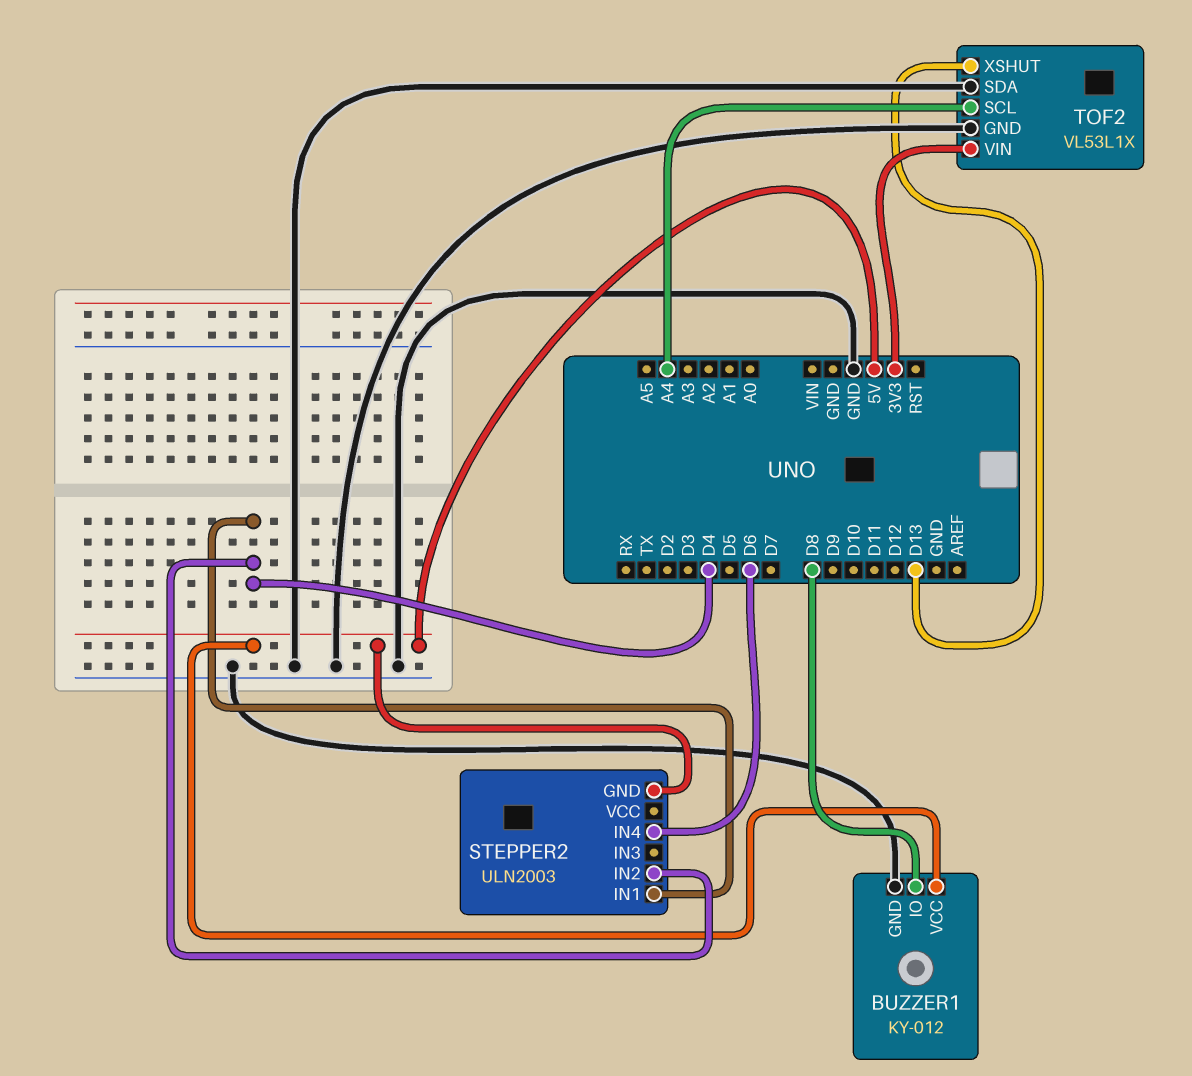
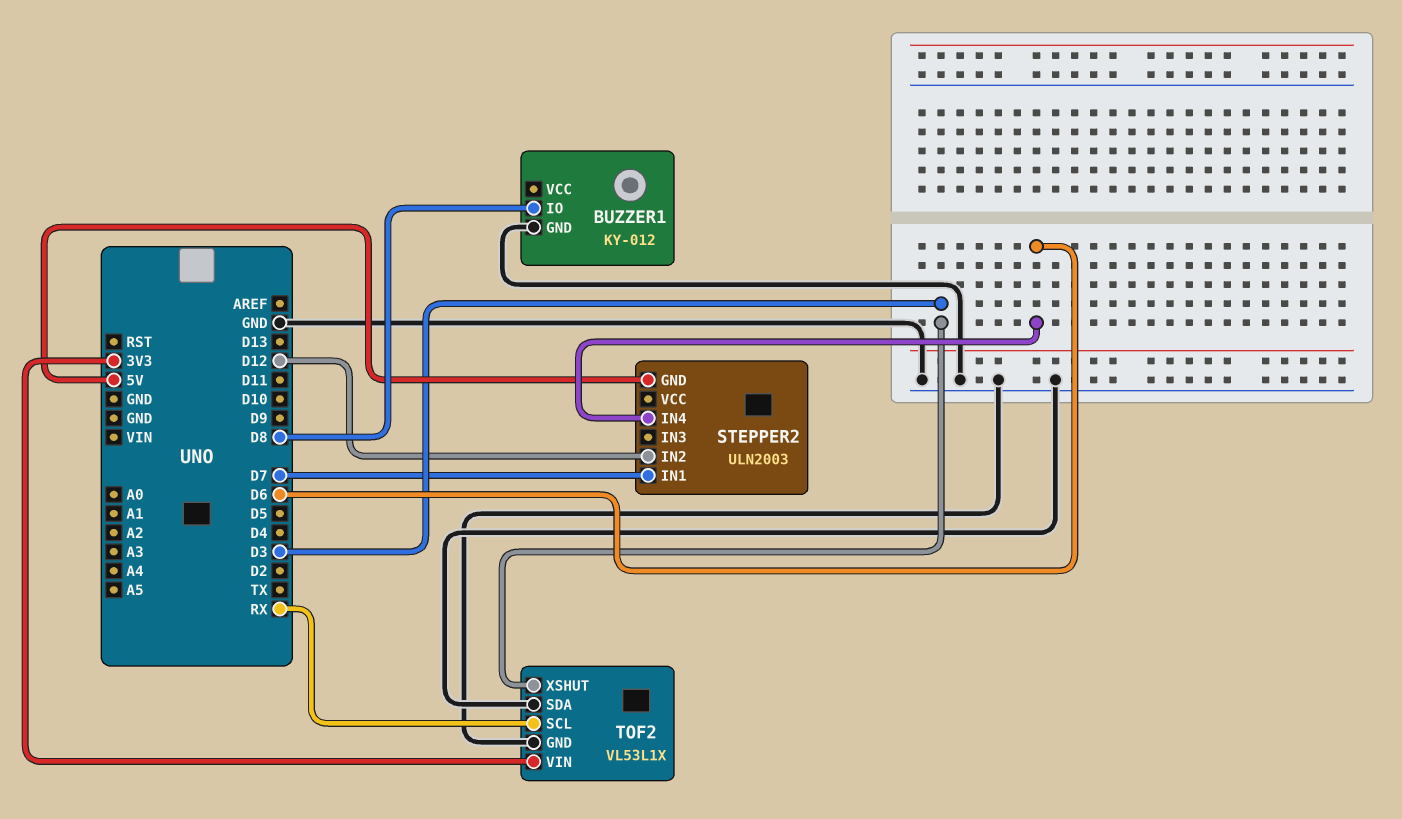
BUZZER1 pin VCC: 5V -> none
STEPPER2 pin IN1: D4 -> D7
STEPPER2 pin IN2: D4 -> D12
TOF2 pin SCL: A4 -> RX
TOF2 pin XSHUT: D13 -> D3

